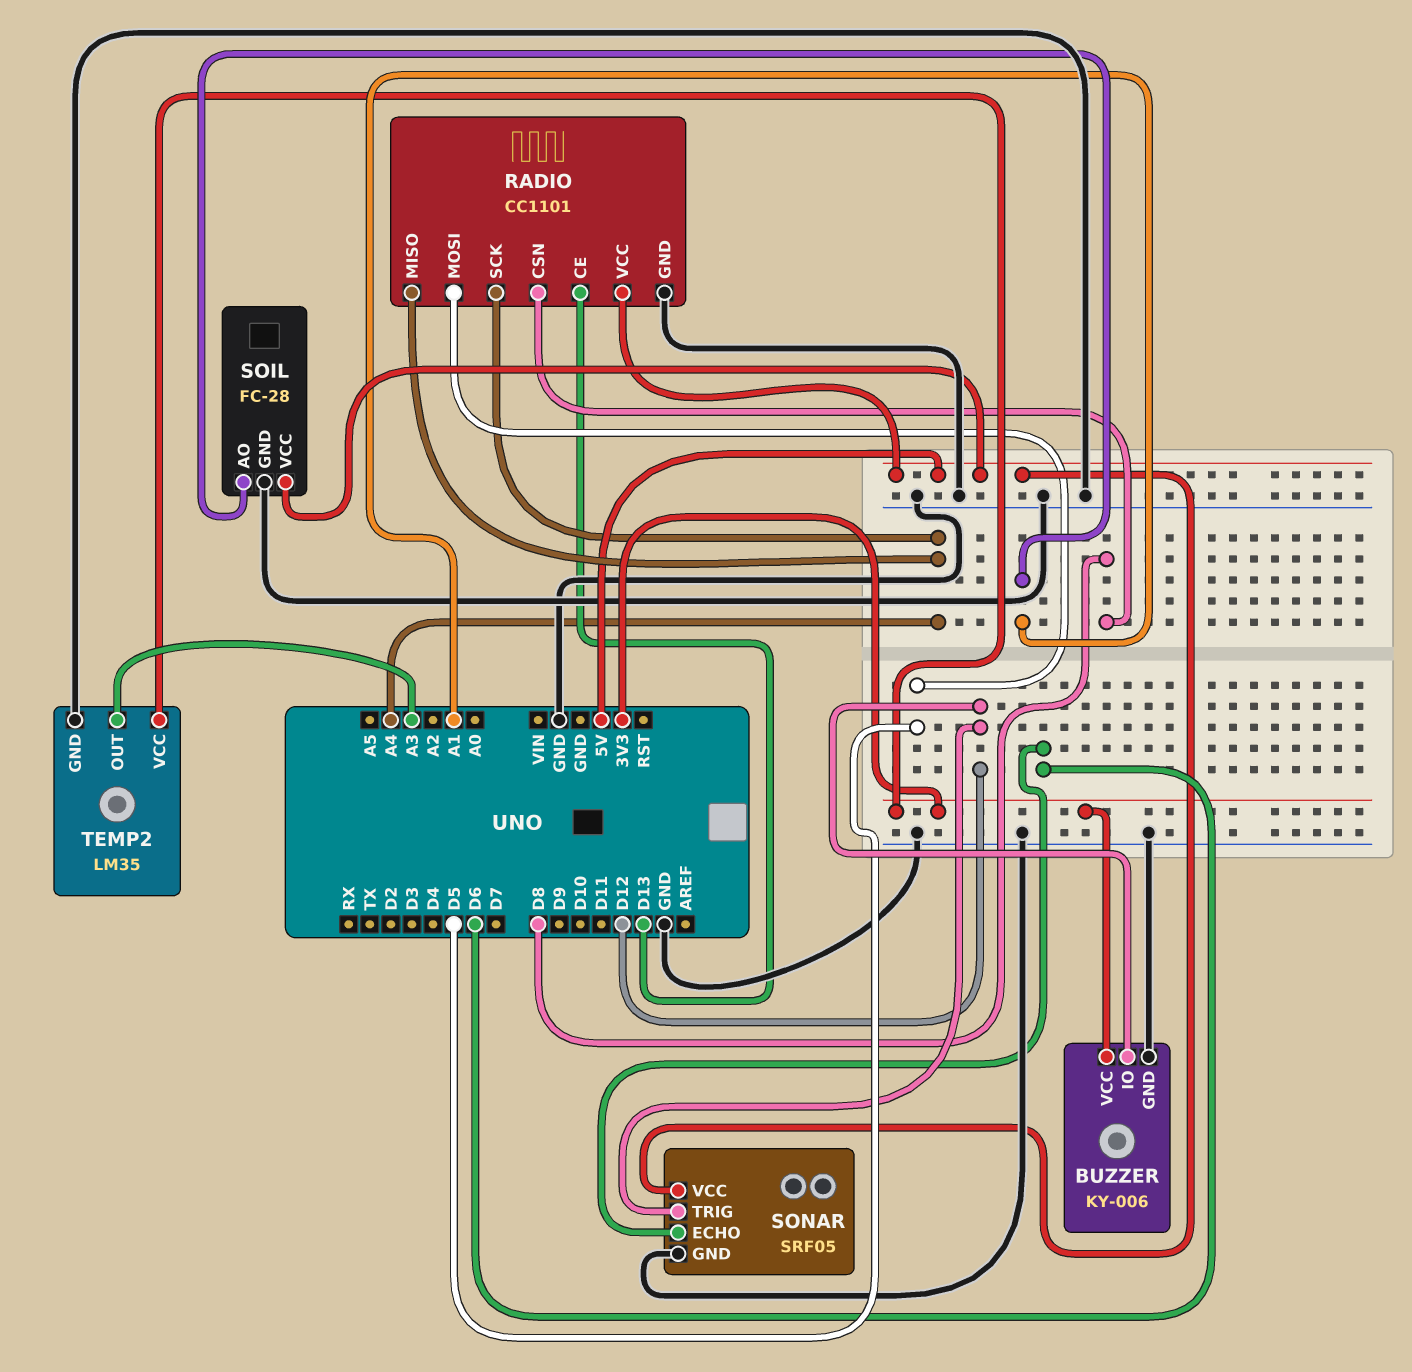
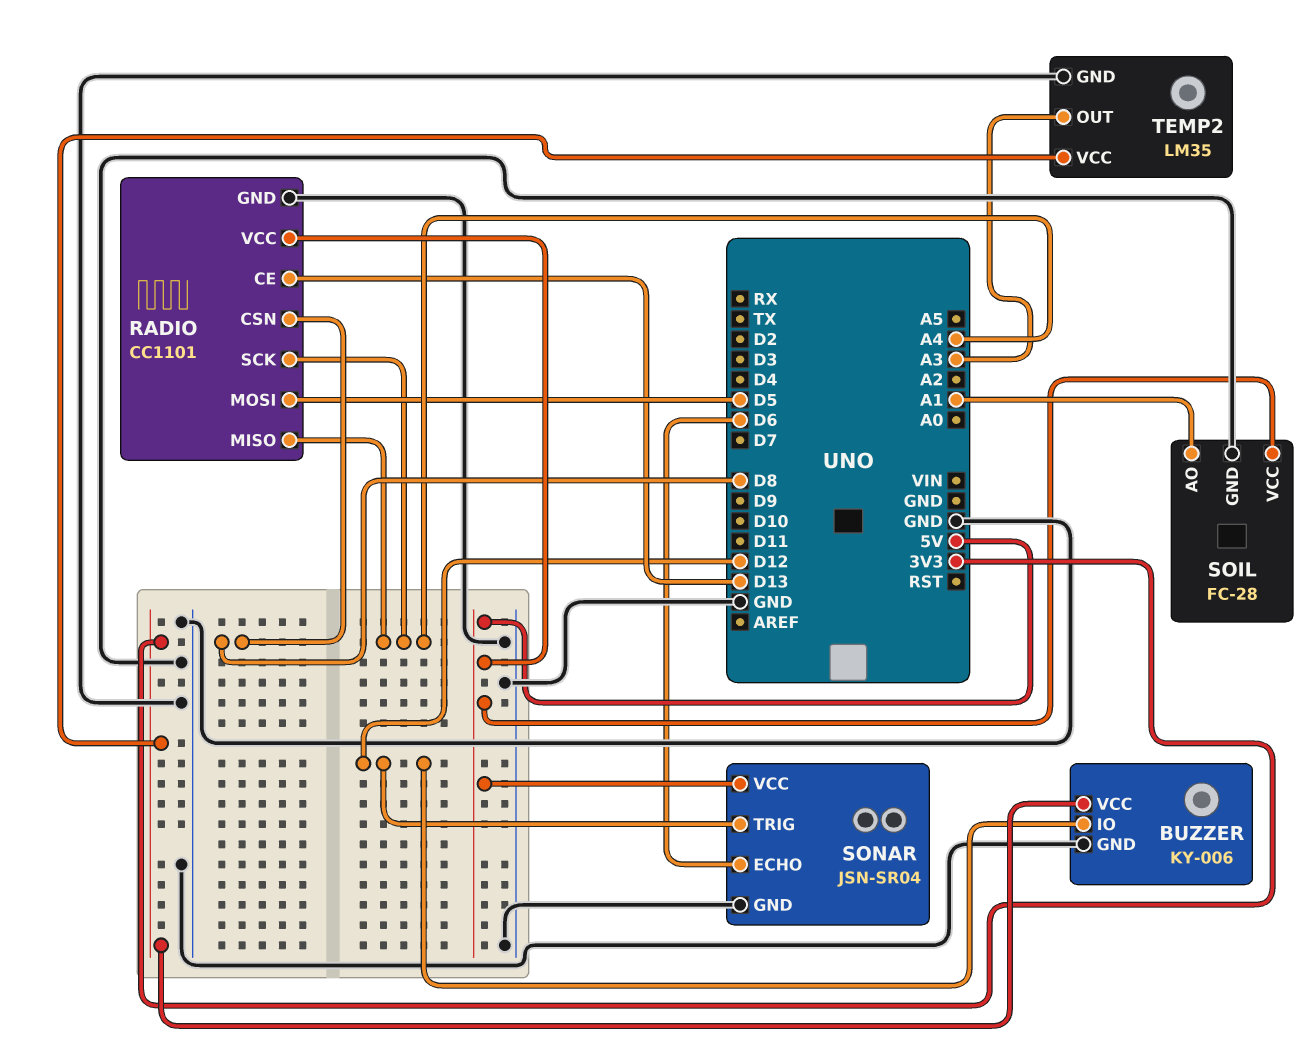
SONAR: SRF05 -> JSN-SR04

